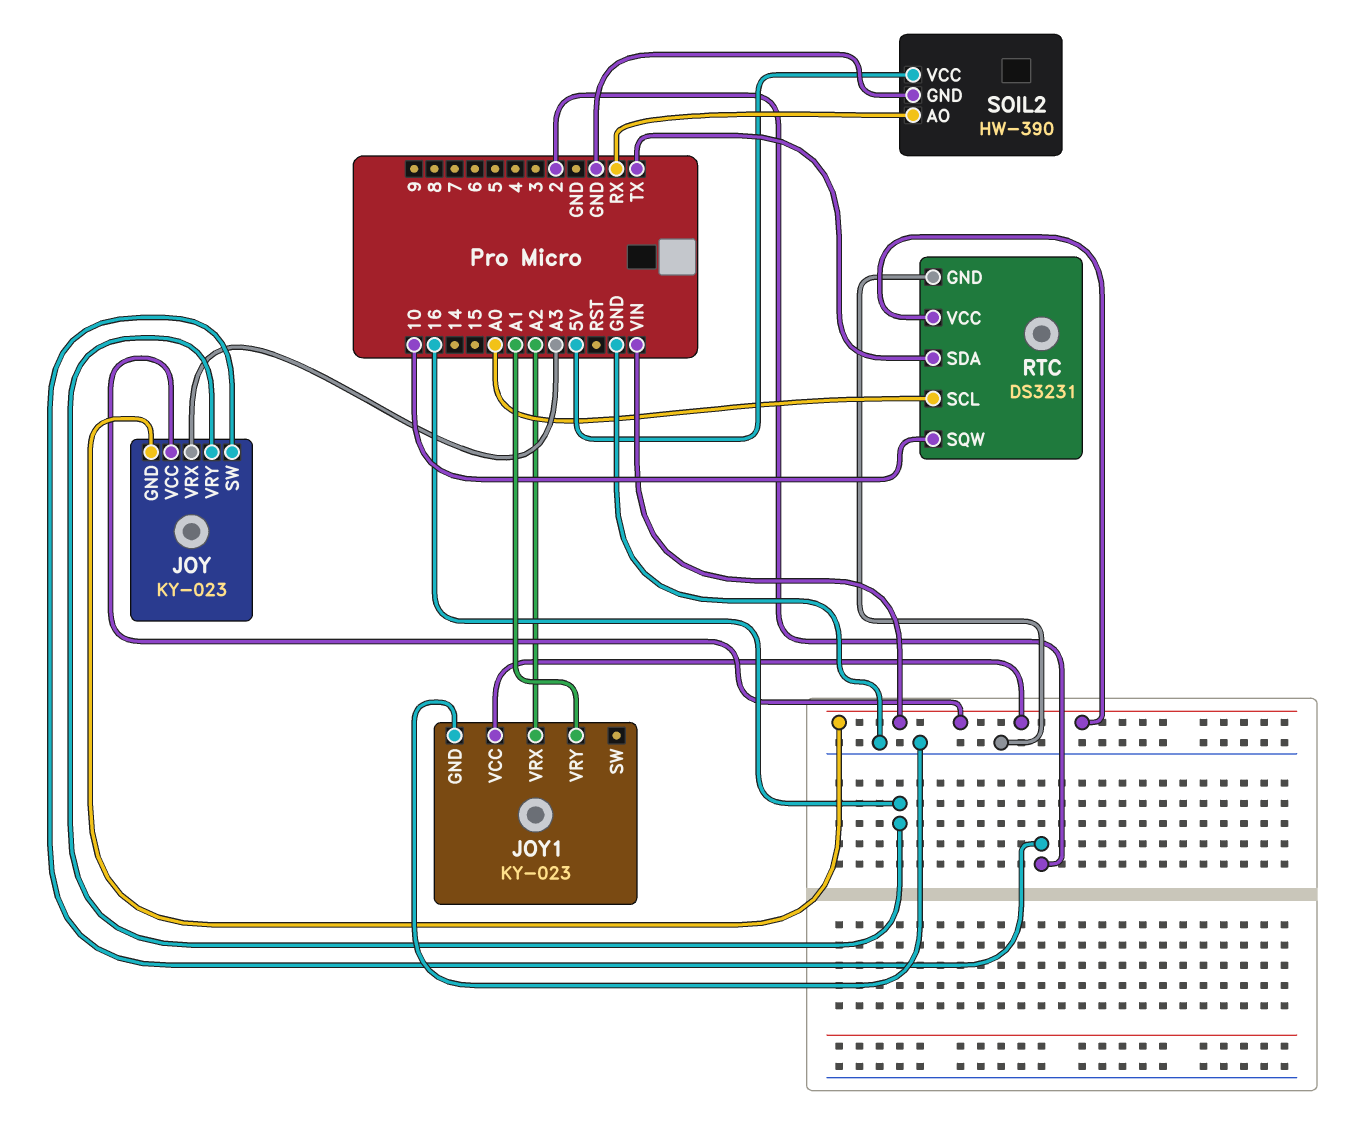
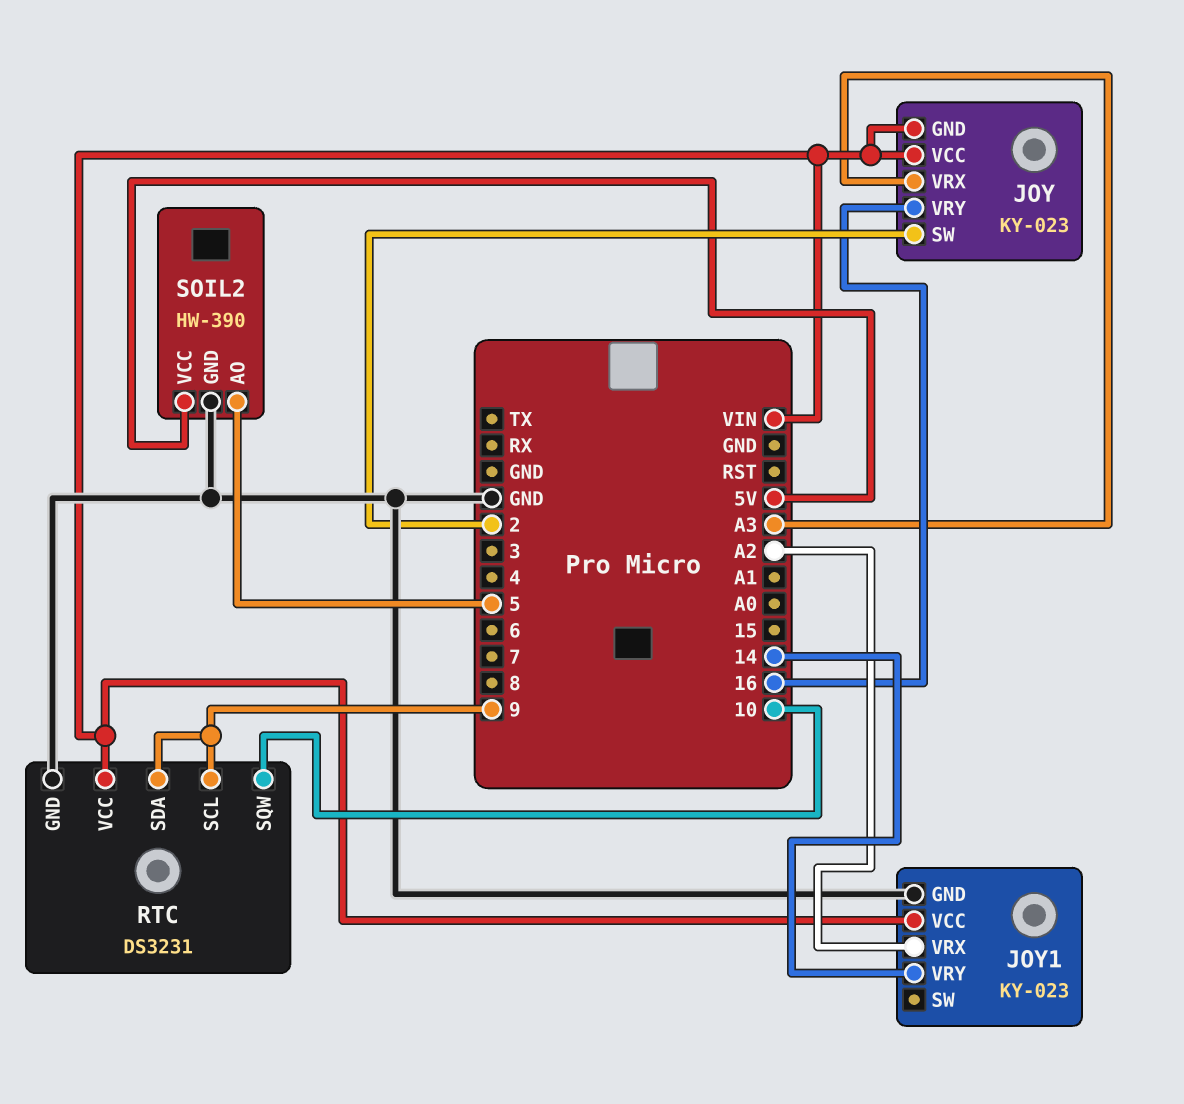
JOY1 pin VRY: A1 -> 14
RTC pin SCL: A0 -> 9
RTC pin SDA: TX -> 9
SOIL2 pin AO: RX -> 5

